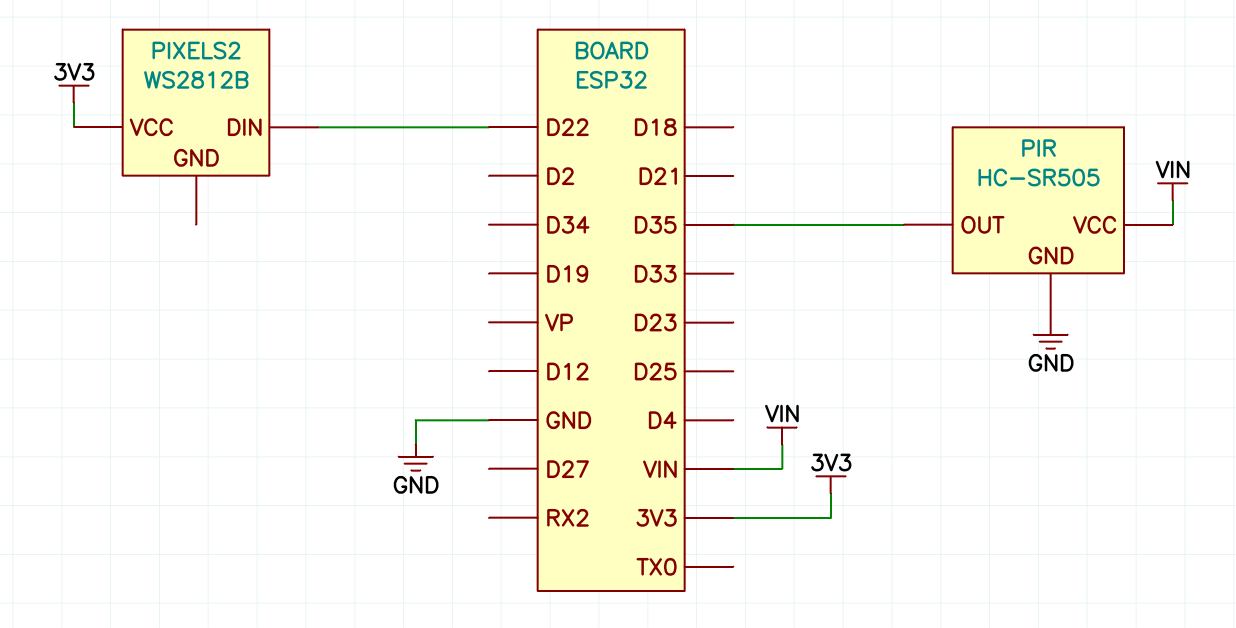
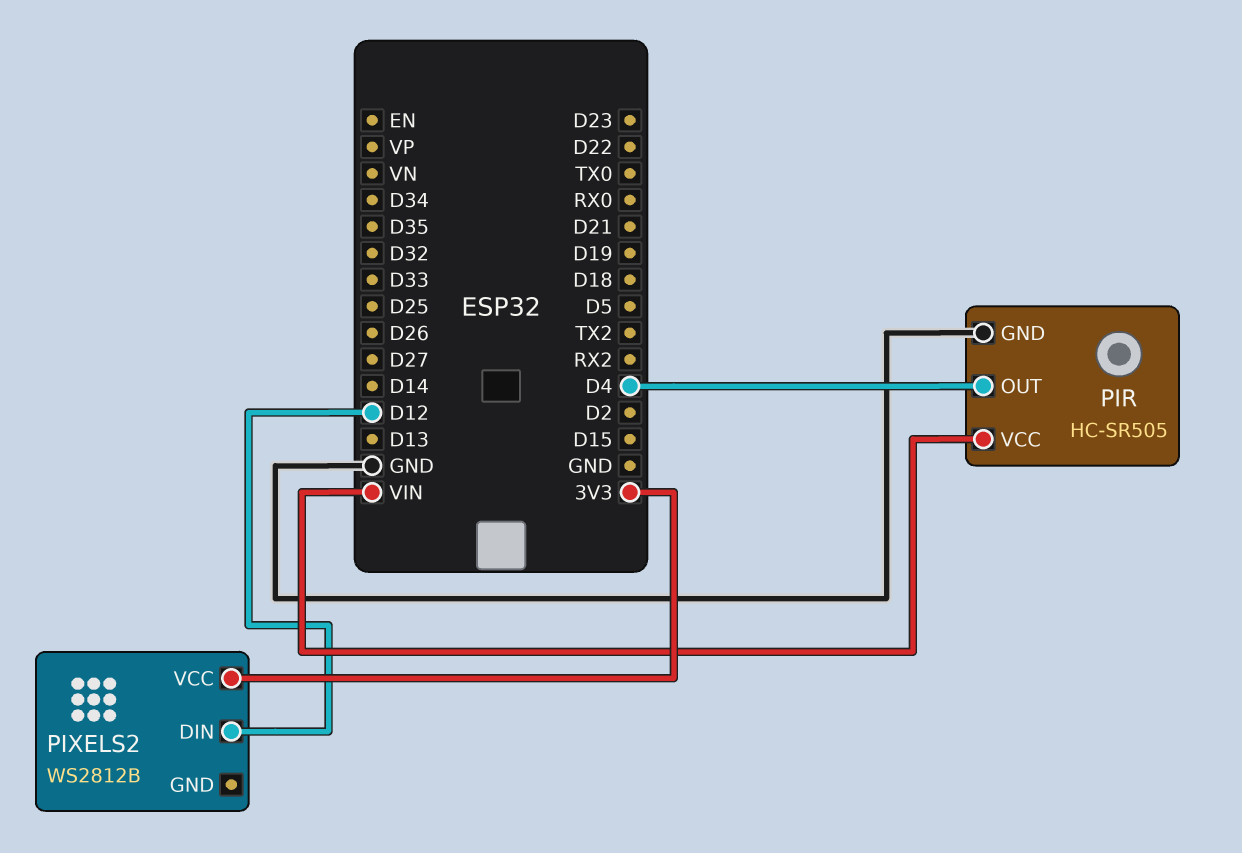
PIR pin OUT: D35 -> D4
PIXELS2 pin DIN: D22 -> D12

